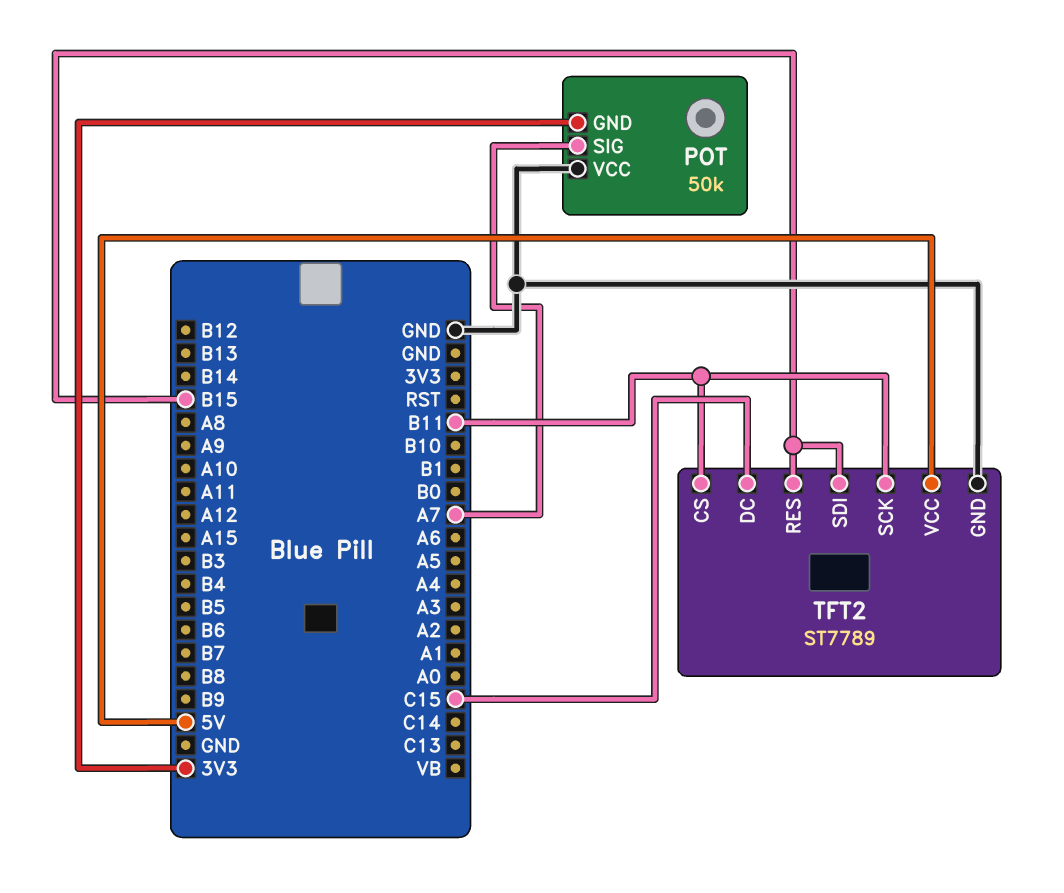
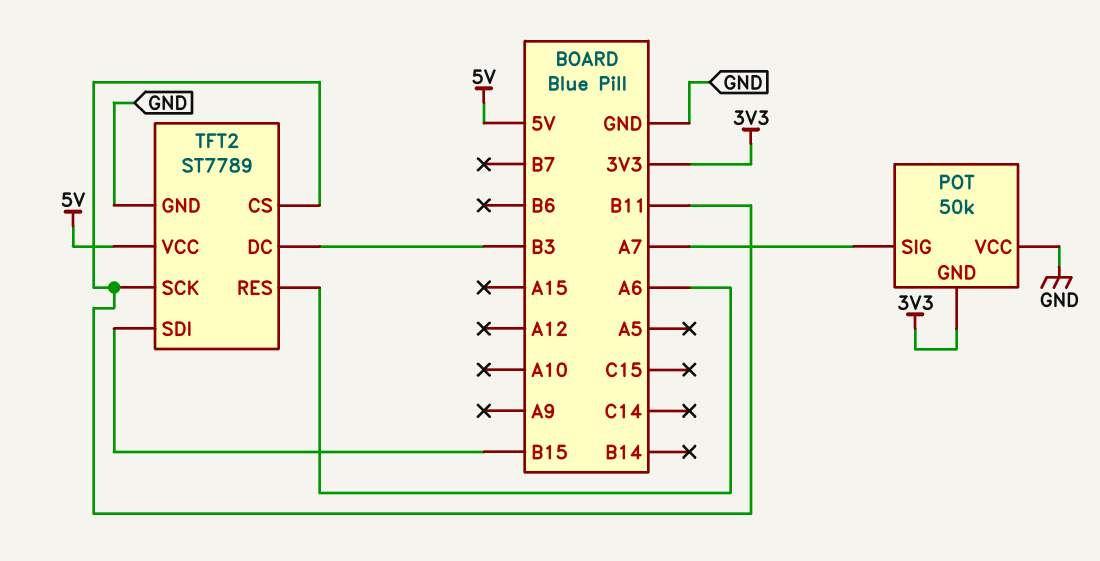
TFT2 pin DC: C15 -> B3
TFT2 pin RES: B15 -> A6

